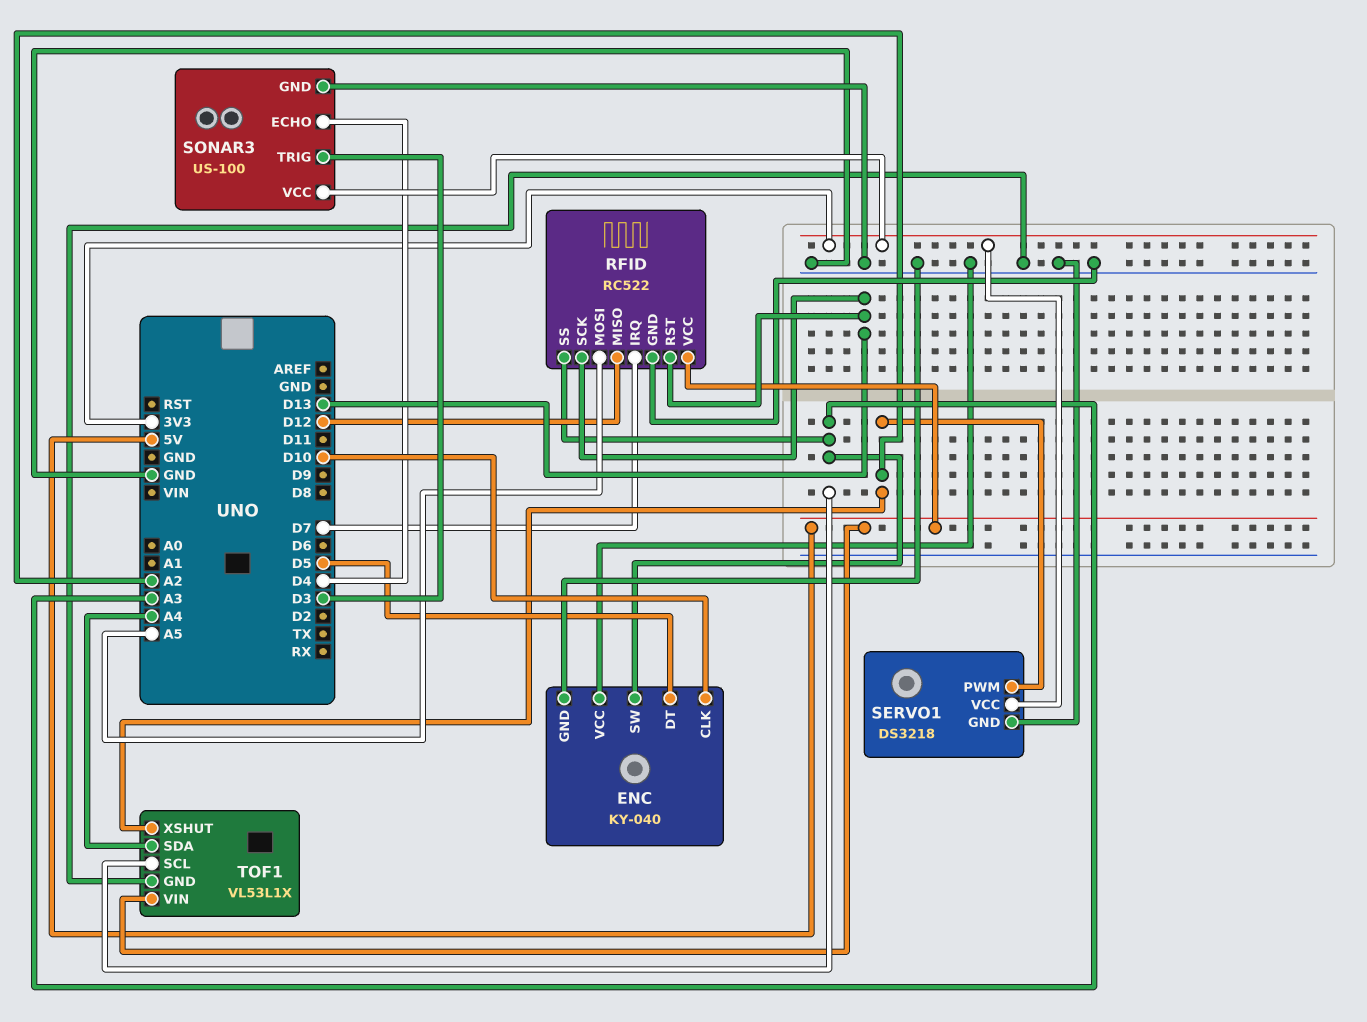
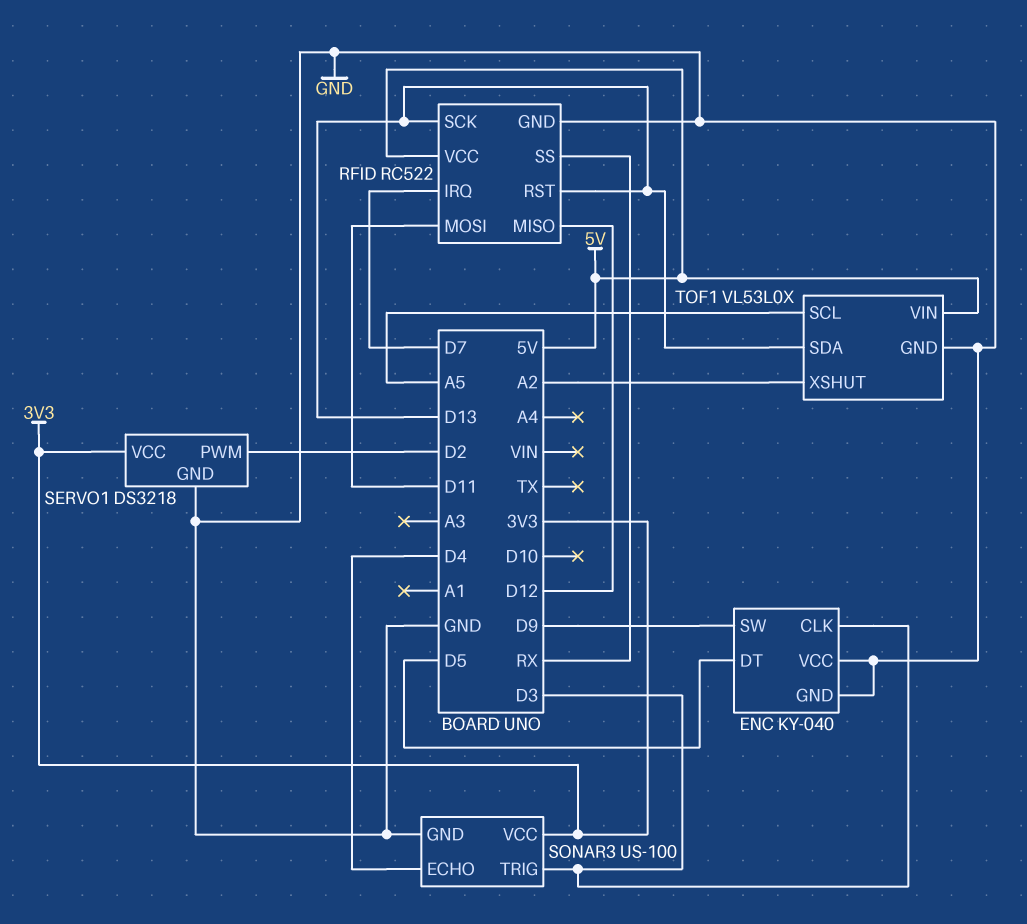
ENC pin CLK: D10 -> D3
ENC pin SW: A3 -> D9
RFID pin MOSI: A5 -> D11
RFID pin SS: A3 -> RX
SERVO1 pin PWM: A2 -> D2
TOF1: VL53L1X -> VL53L0X
TOF1 pin SCL: A3 -> A5
TOF1 pin SDA: A4 -> D13

